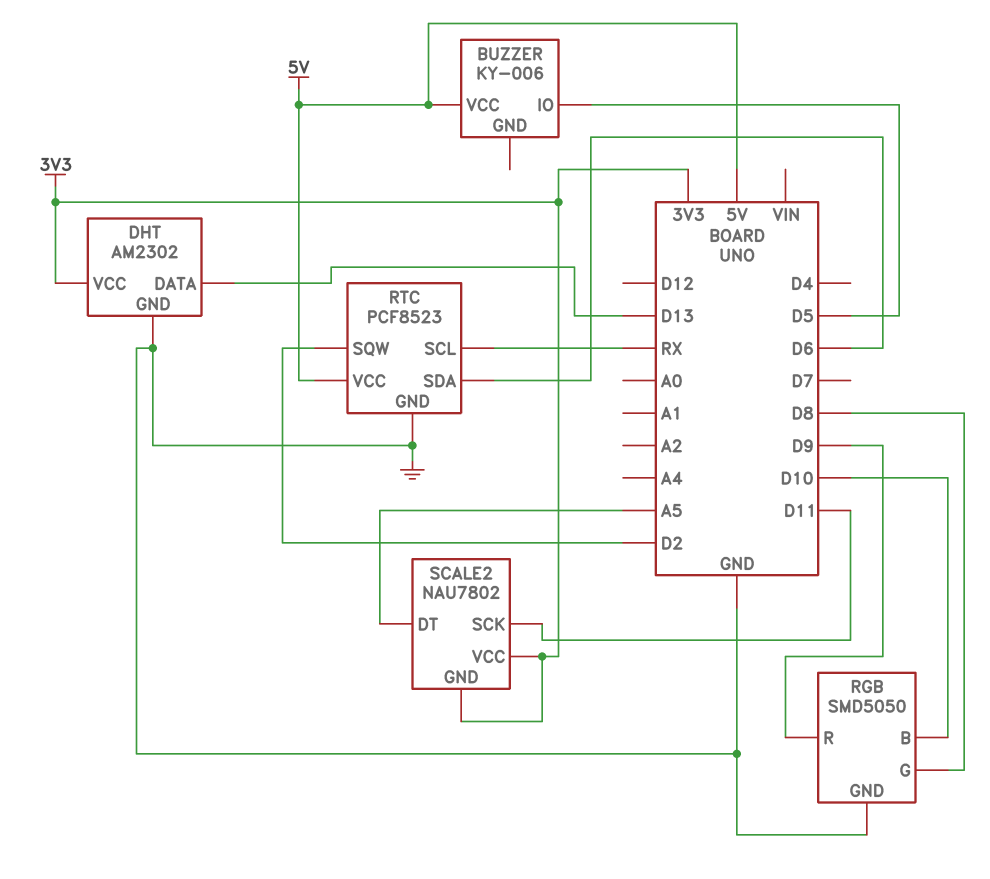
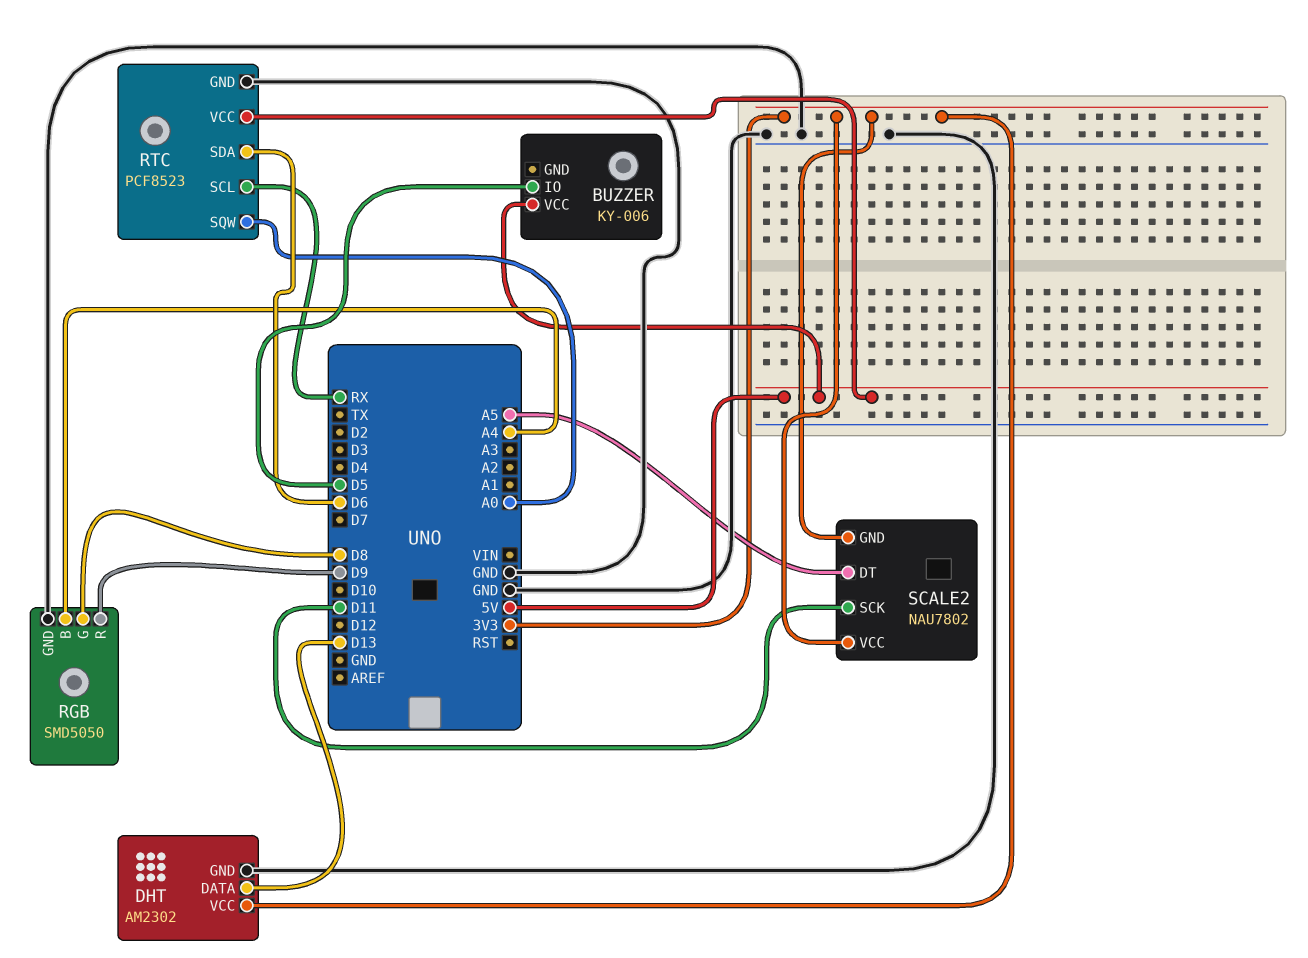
RGB pin B: D10 -> A4
RTC pin SQW: D2 -> A0

